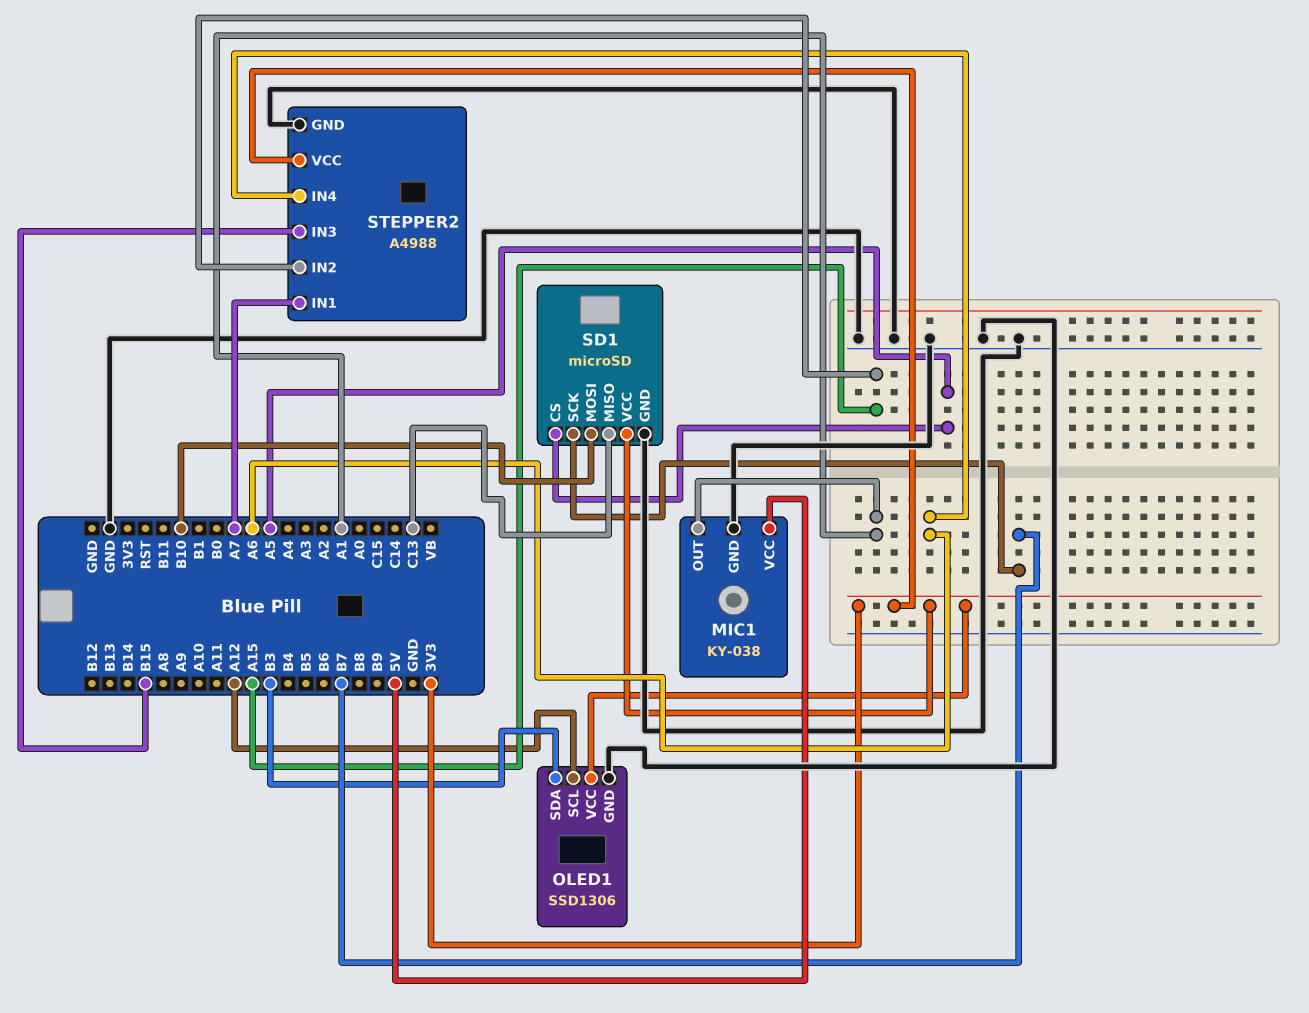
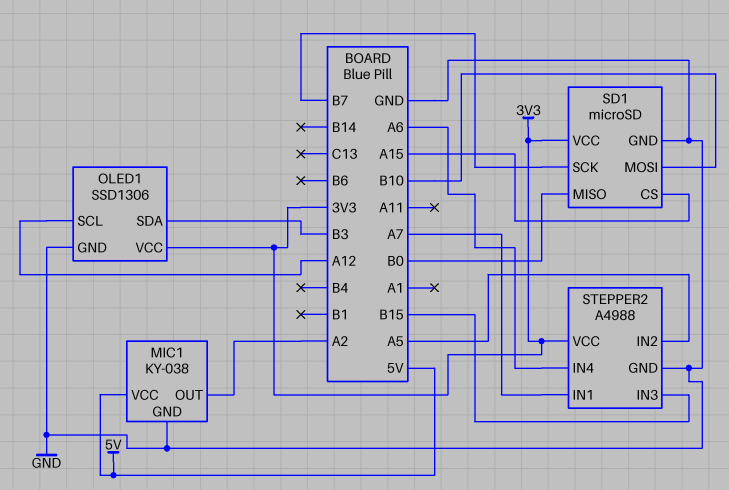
MIC1 pin OUT: A1 -> A2
SD1 pin CS: A5 -> A15
SD1 pin MISO: C13 -> B0
STEPPER2 pin IN2: A15 -> A5

